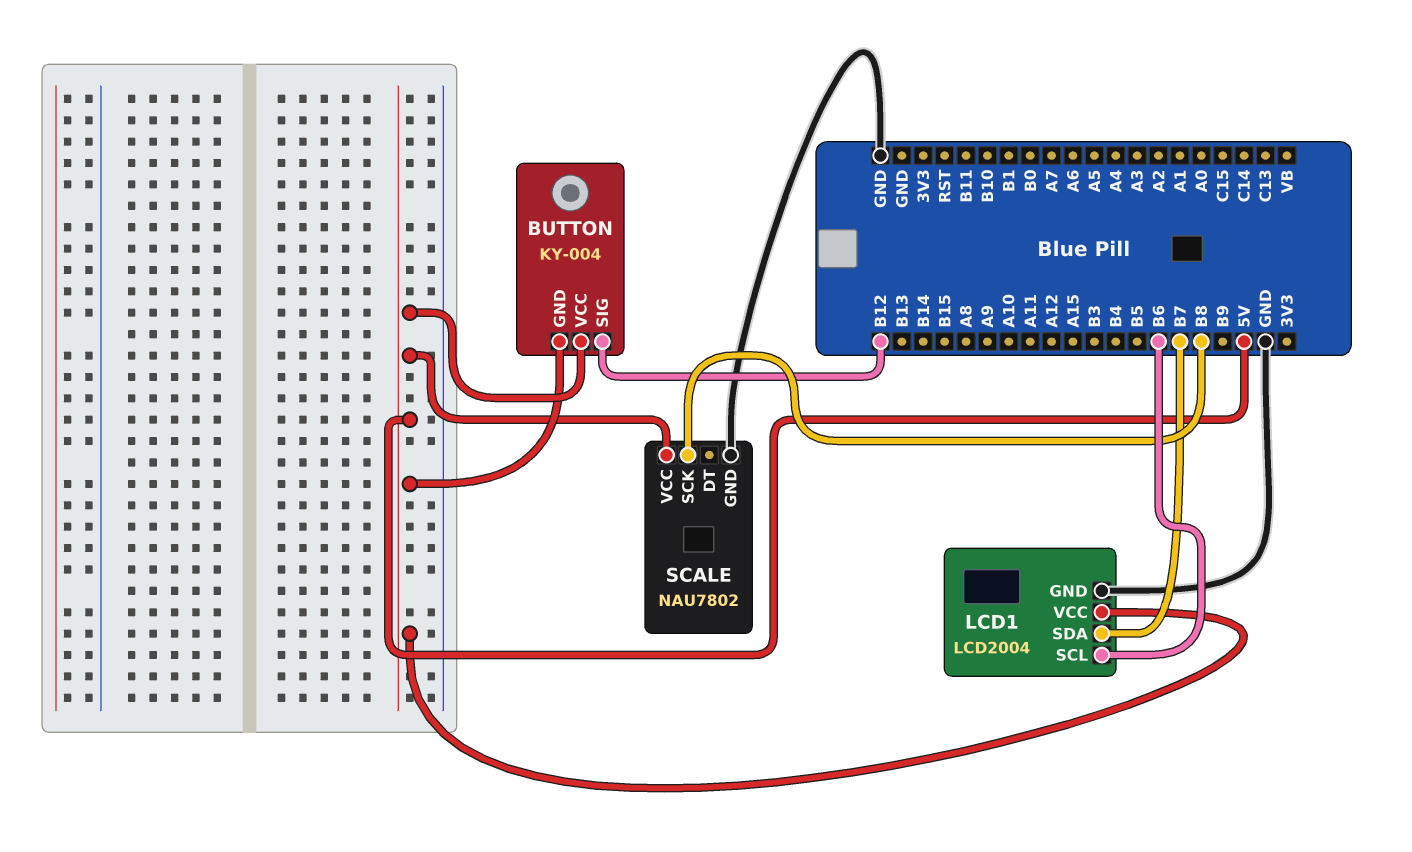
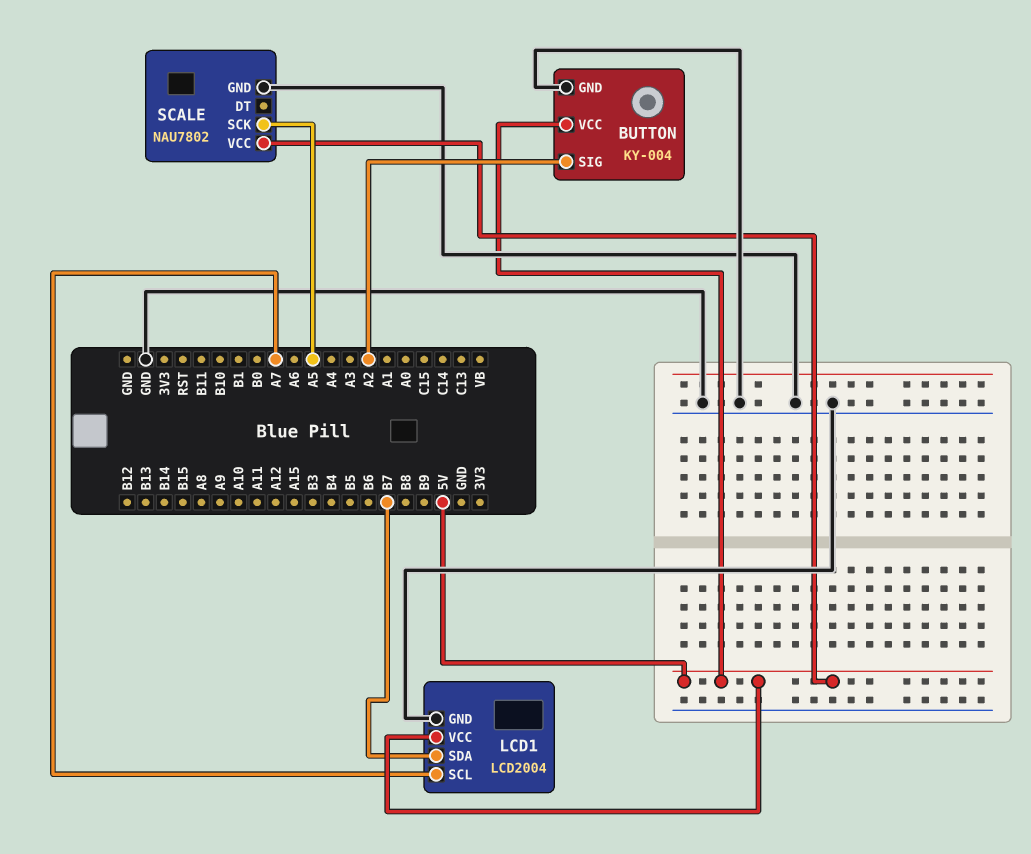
BUTTON pin GND: 5V -> GND
BUTTON pin SIG: B12 -> A2
LCD1 pin SCL: B6 -> A7
SCALE pin SCK: B8 -> A5

